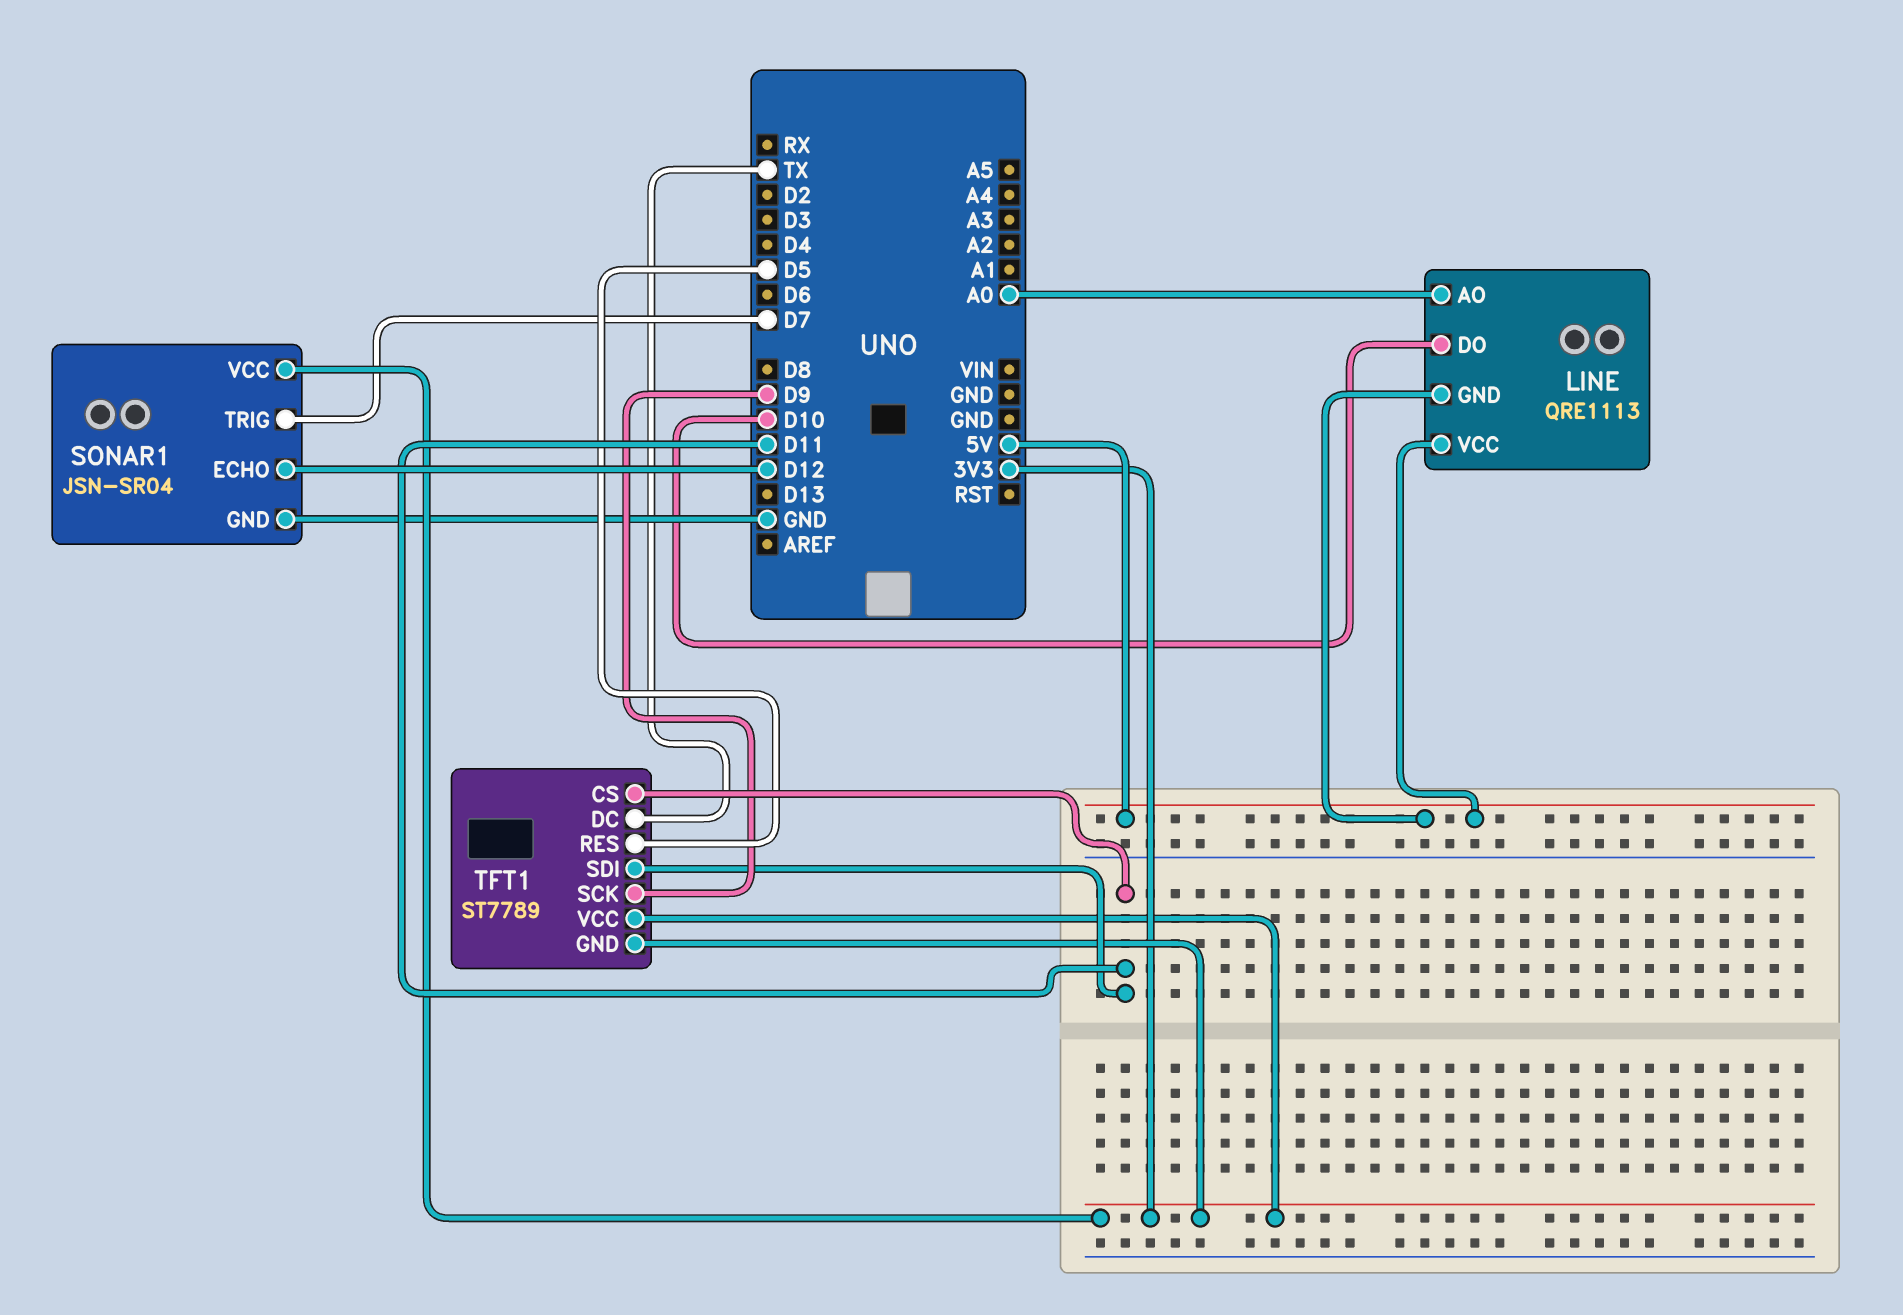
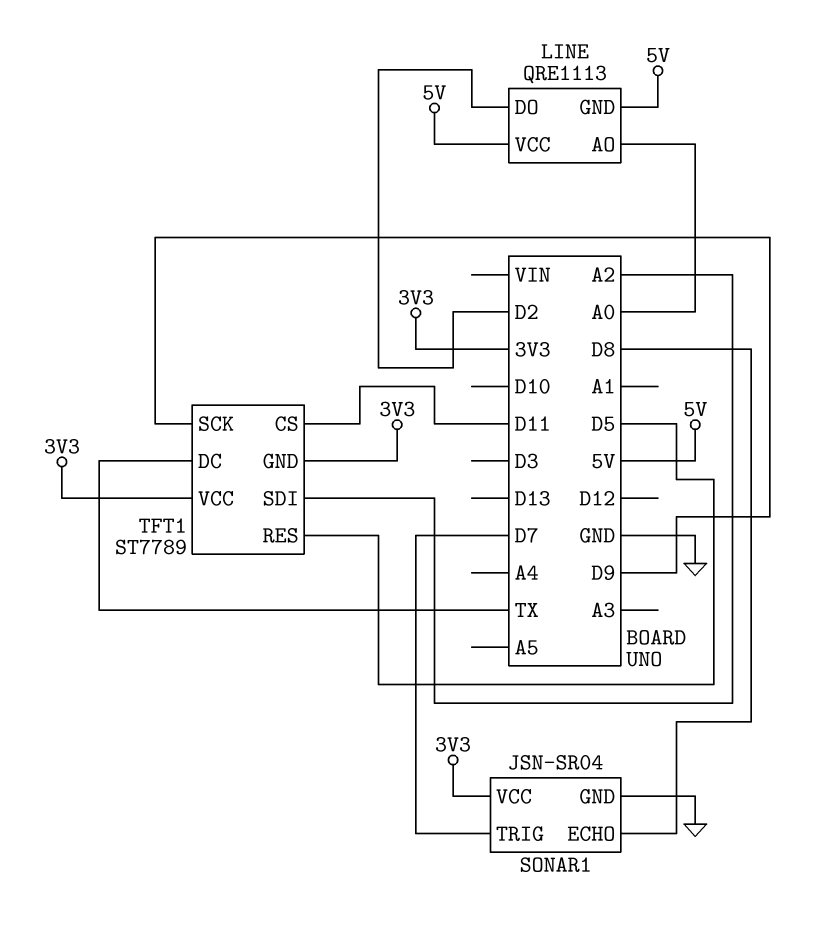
LINE pin DO: D10 -> D2
SONAR1 pin ECHO: D12 -> D8
TFT1 pin SDI: D11 -> A2

